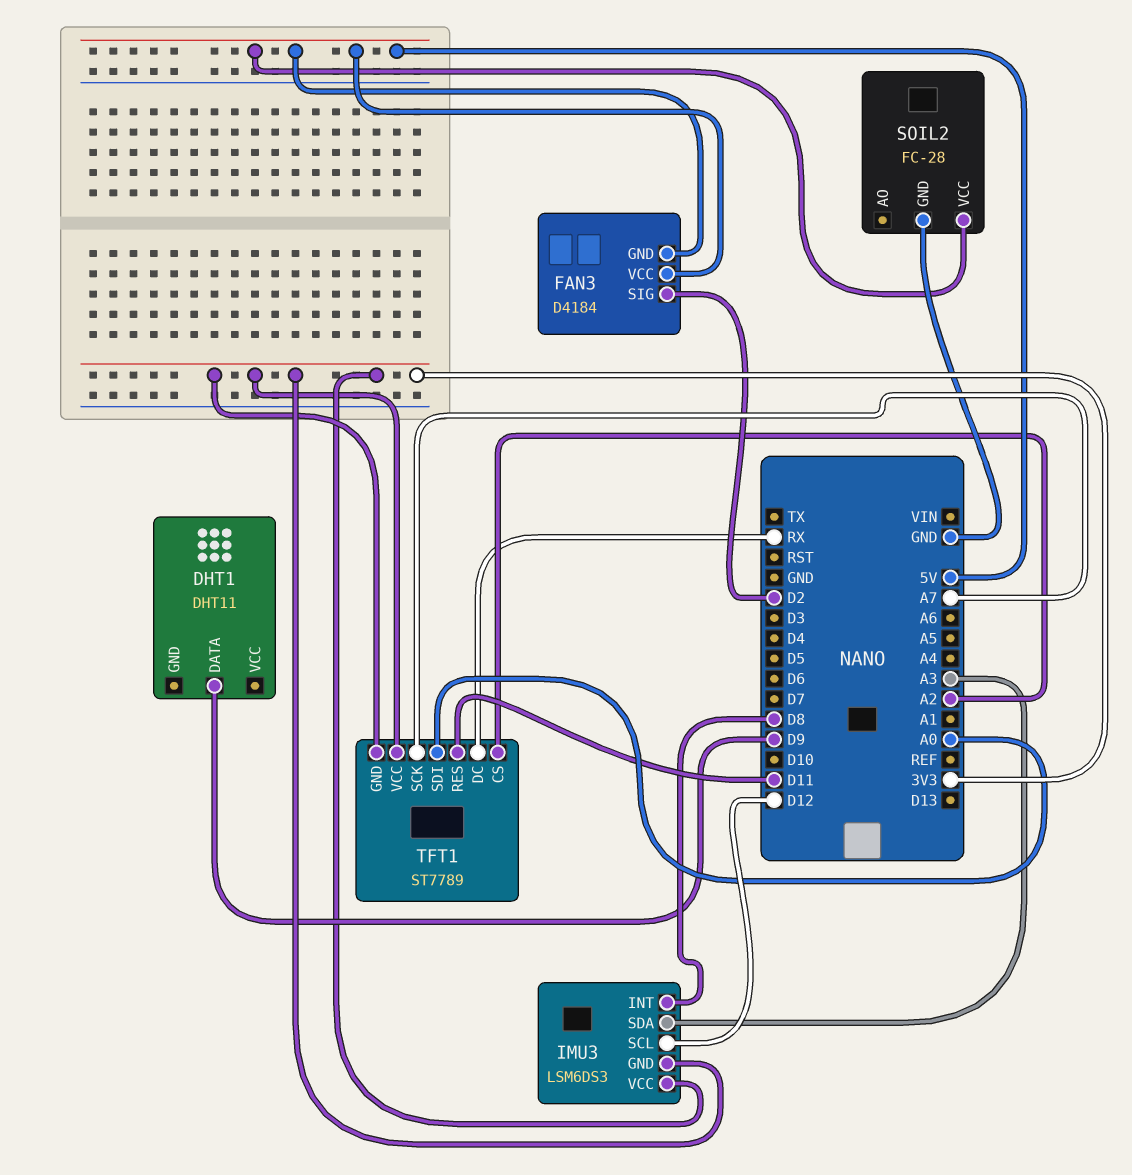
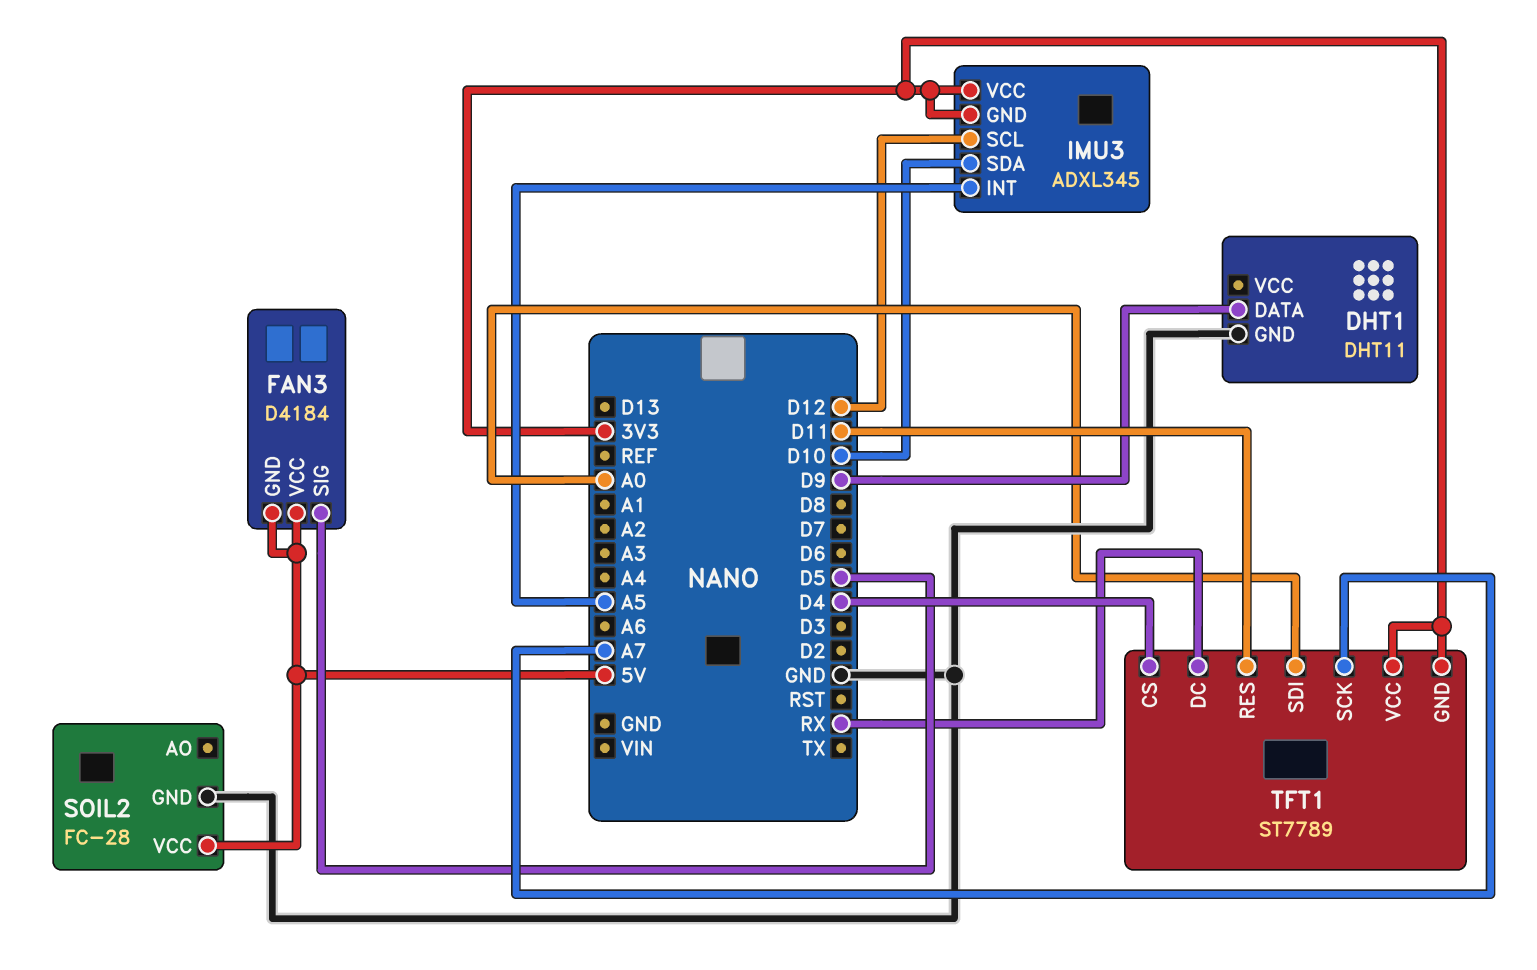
DHT1 pin GND: none -> GND
FAN3 pin SIG: D2 -> D5
IMU3: LSM6DS3 -> ADXL345
IMU3 pin INT: D8 -> A5
IMU3 pin SDA: A3 -> D10
TFT1 pin CS: A2 -> D4

